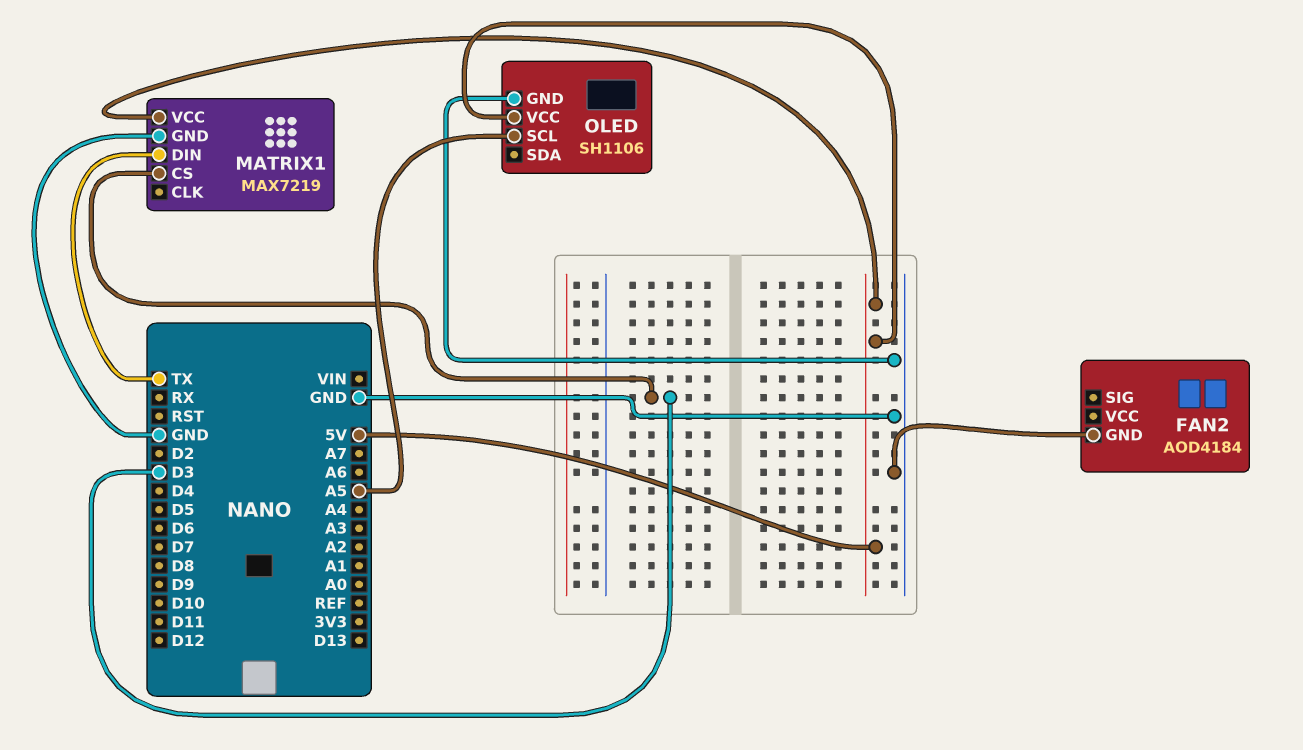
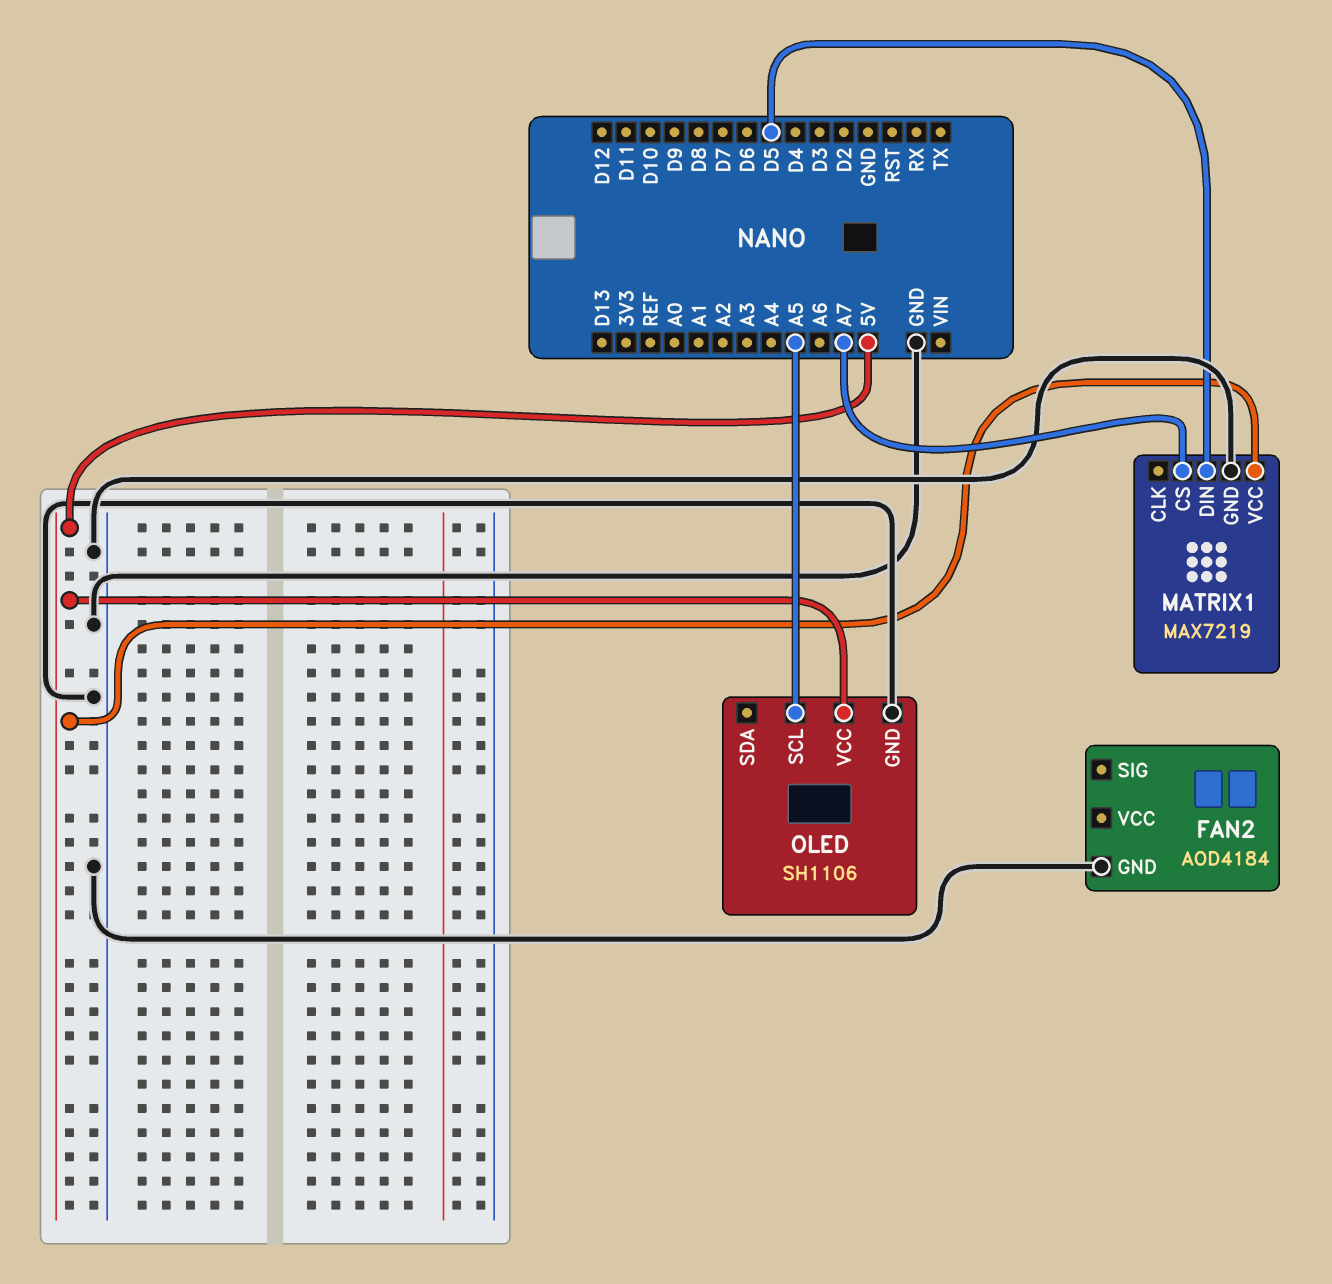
MATRIX1 pin CS: D3 -> A7
MATRIX1 pin DIN: TX -> D5

